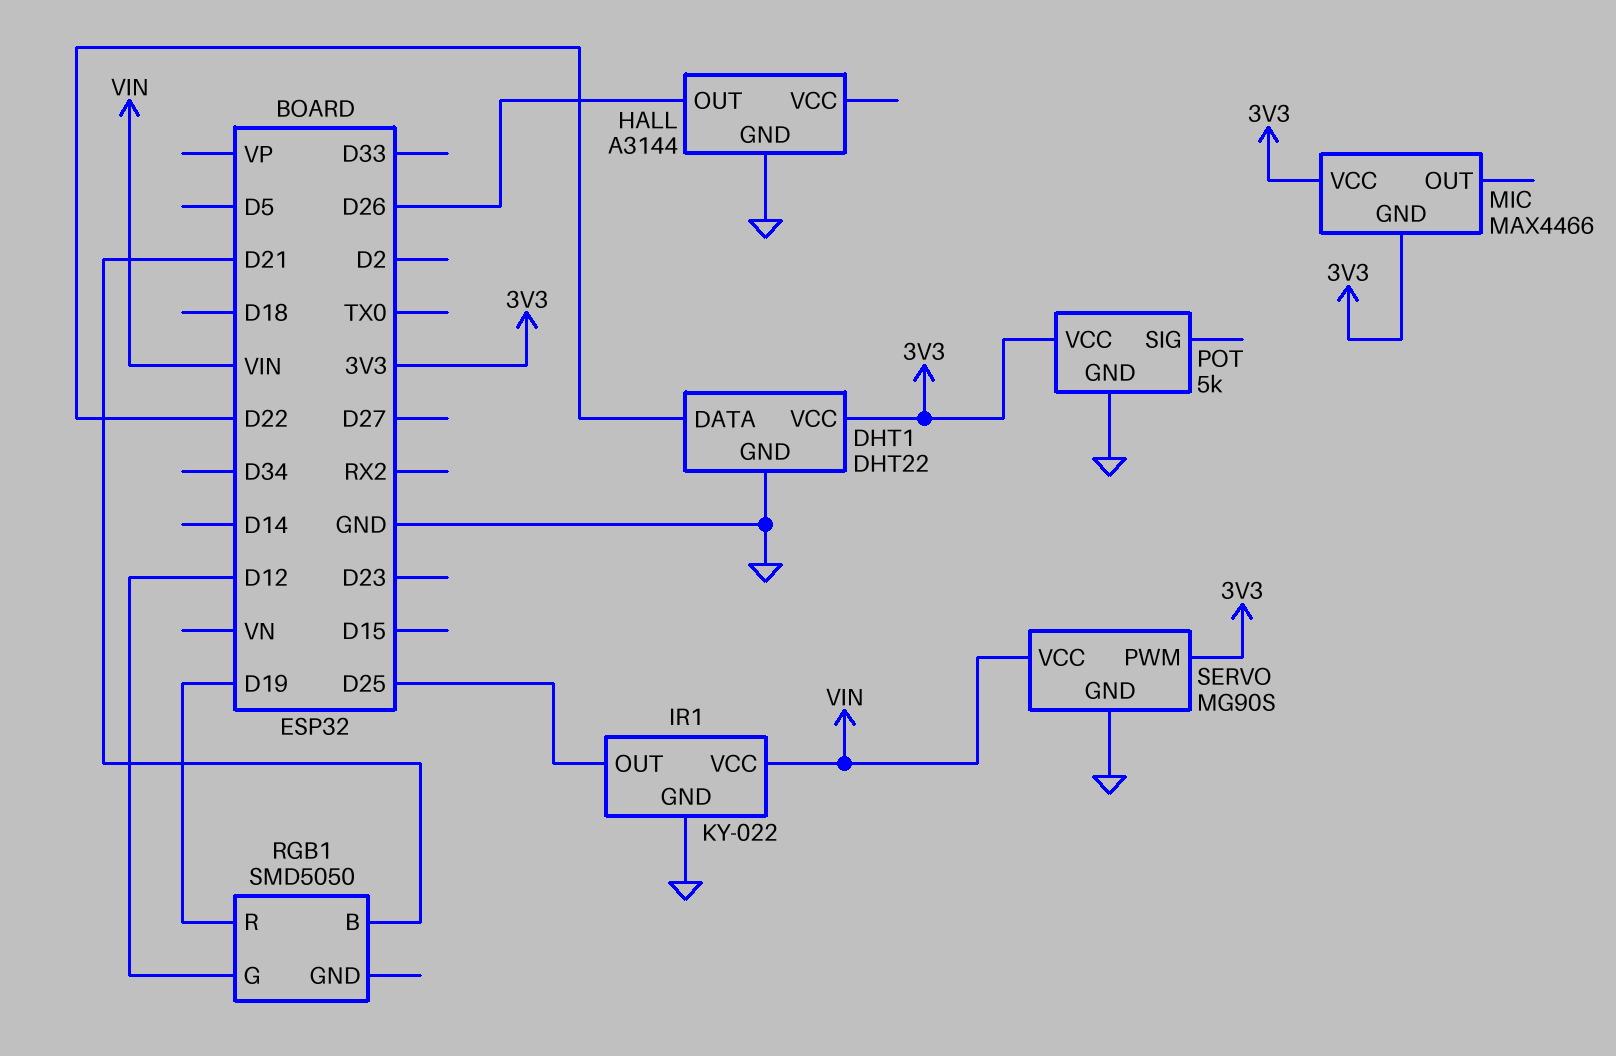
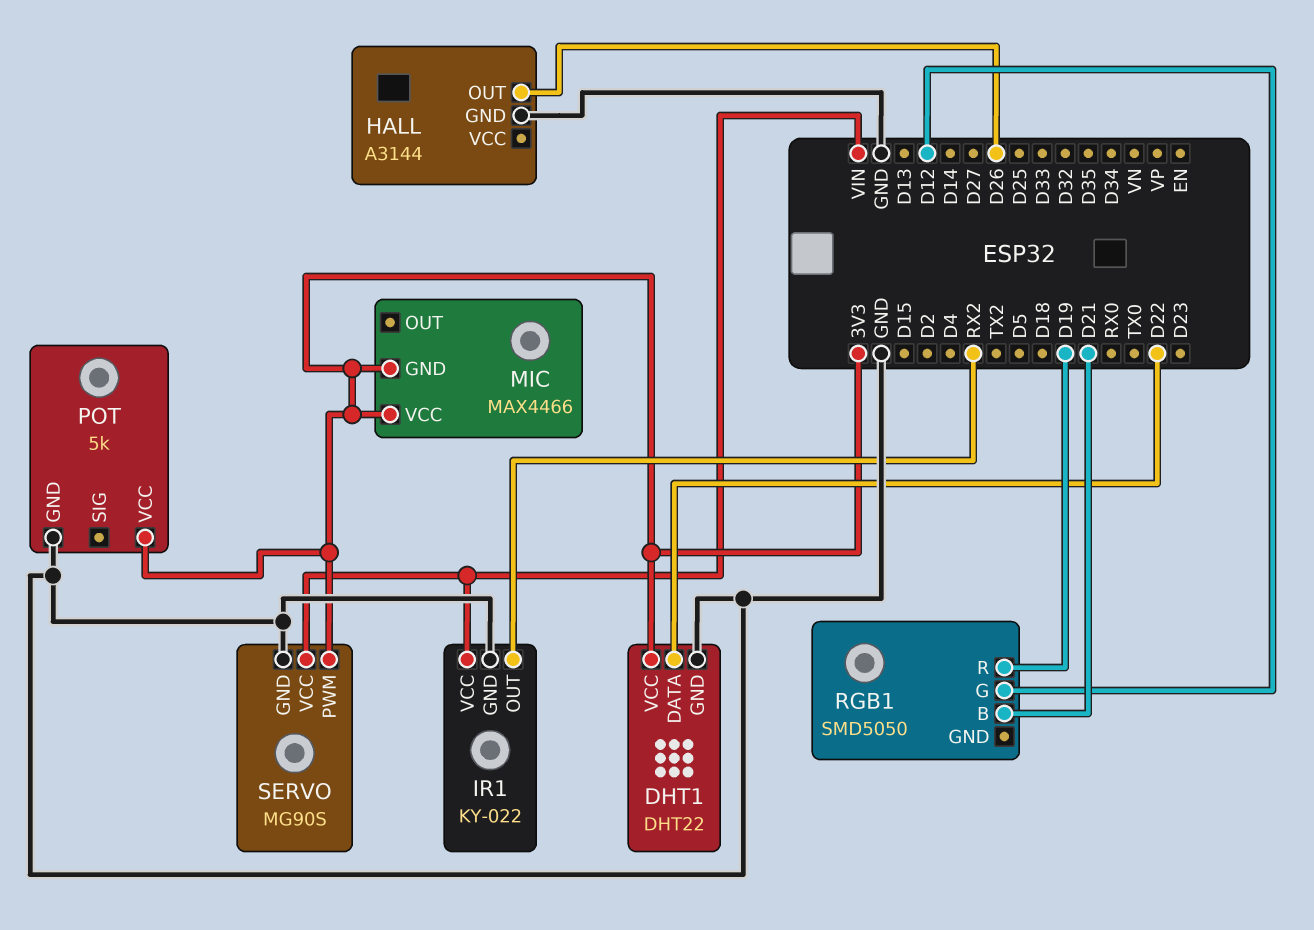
IR1 pin OUT: D25 -> RX2

